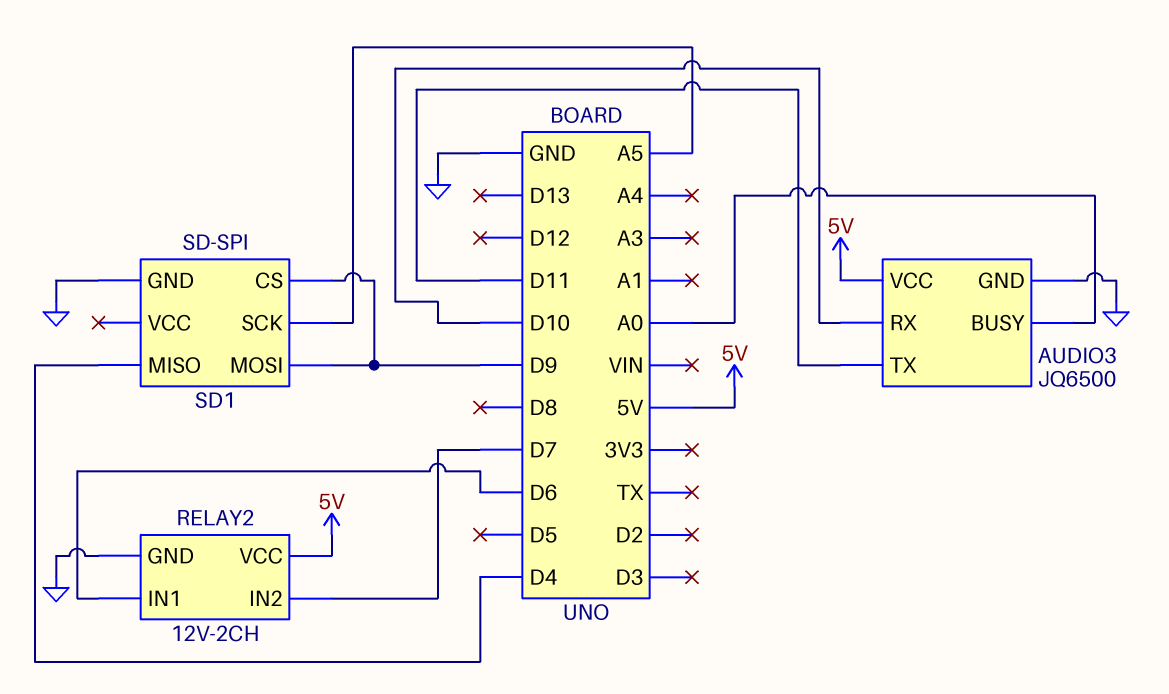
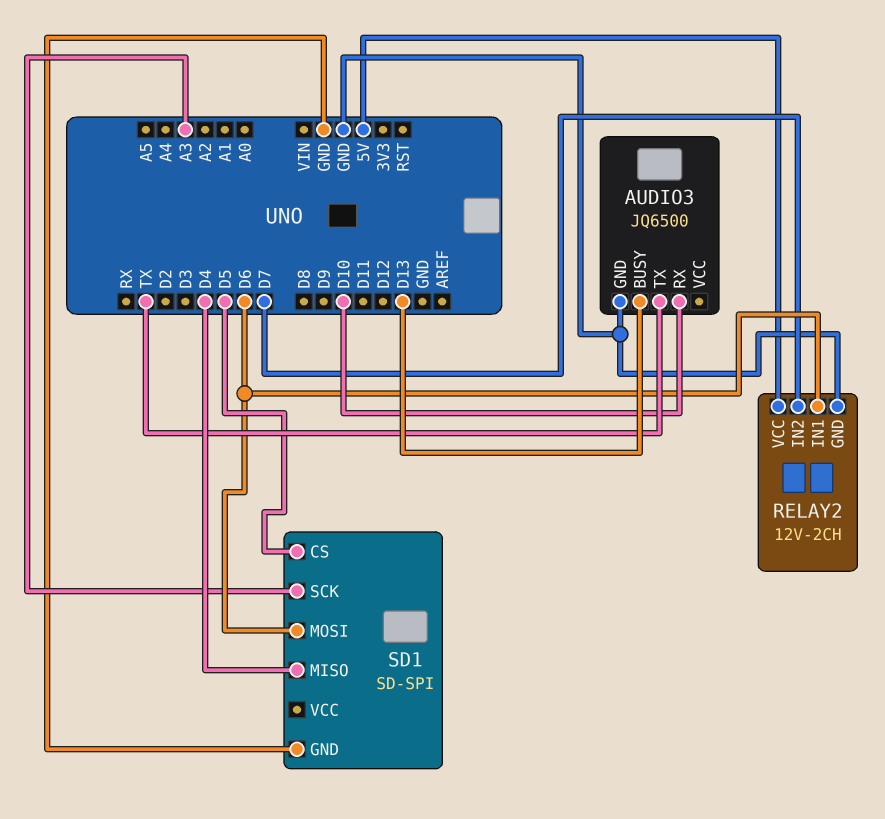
AUDIO3 pin BUSY: A0 -> D13
AUDIO3 pin TX: D11 -> TX
AUDIO3 pin VCC: 5V -> none
SD1 pin CS: D9 -> D5
SD1 pin MOSI: D9 -> D6
SD1 pin SCK: A5 -> A3

